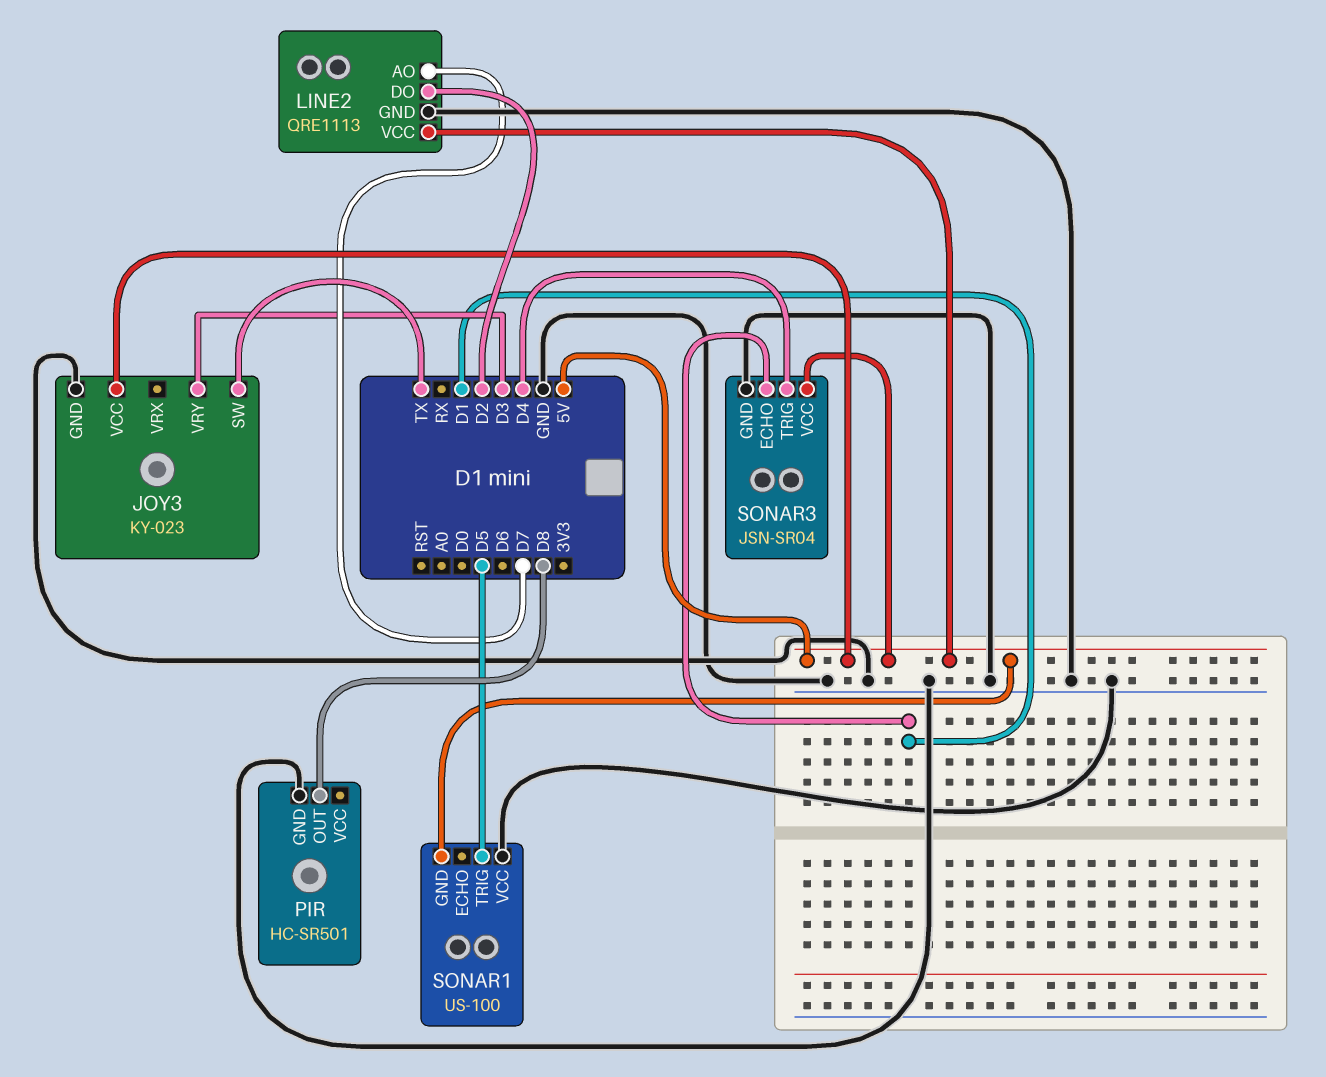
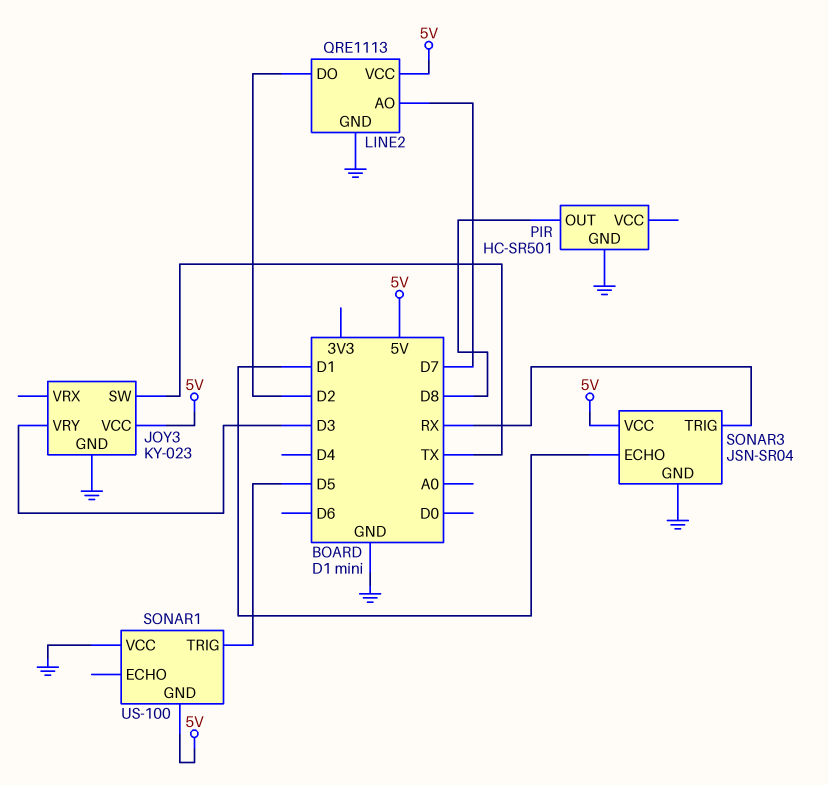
SONAR3 pin TRIG: D4 -> RX

